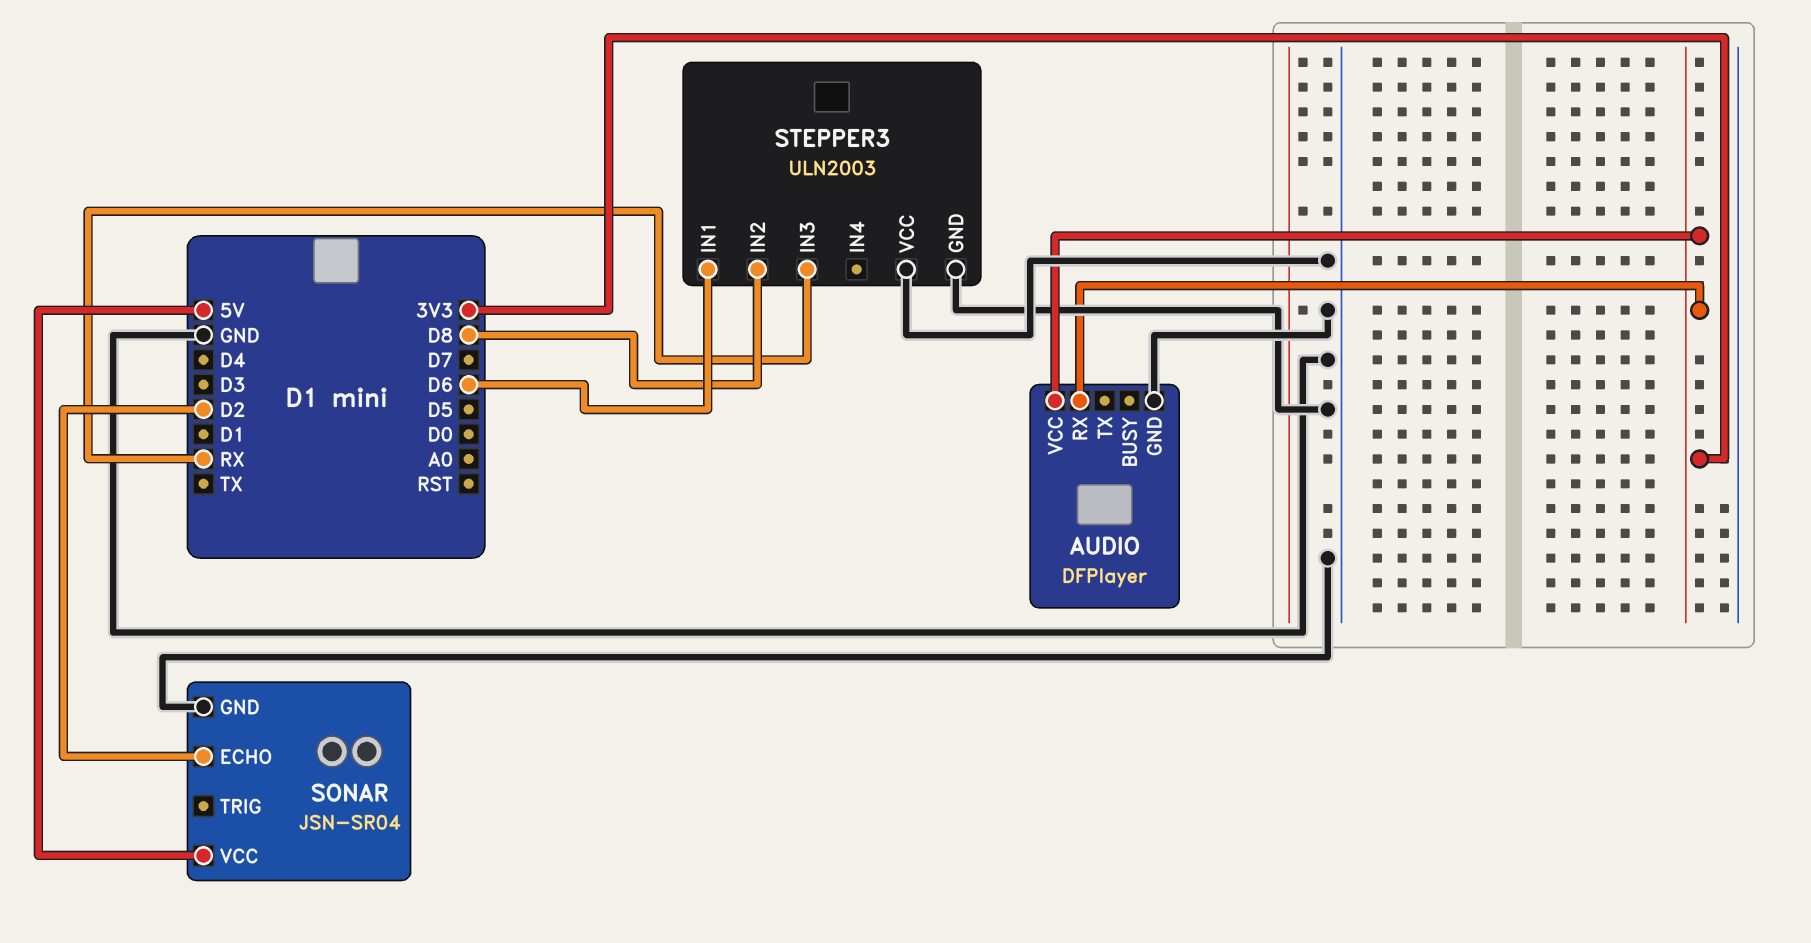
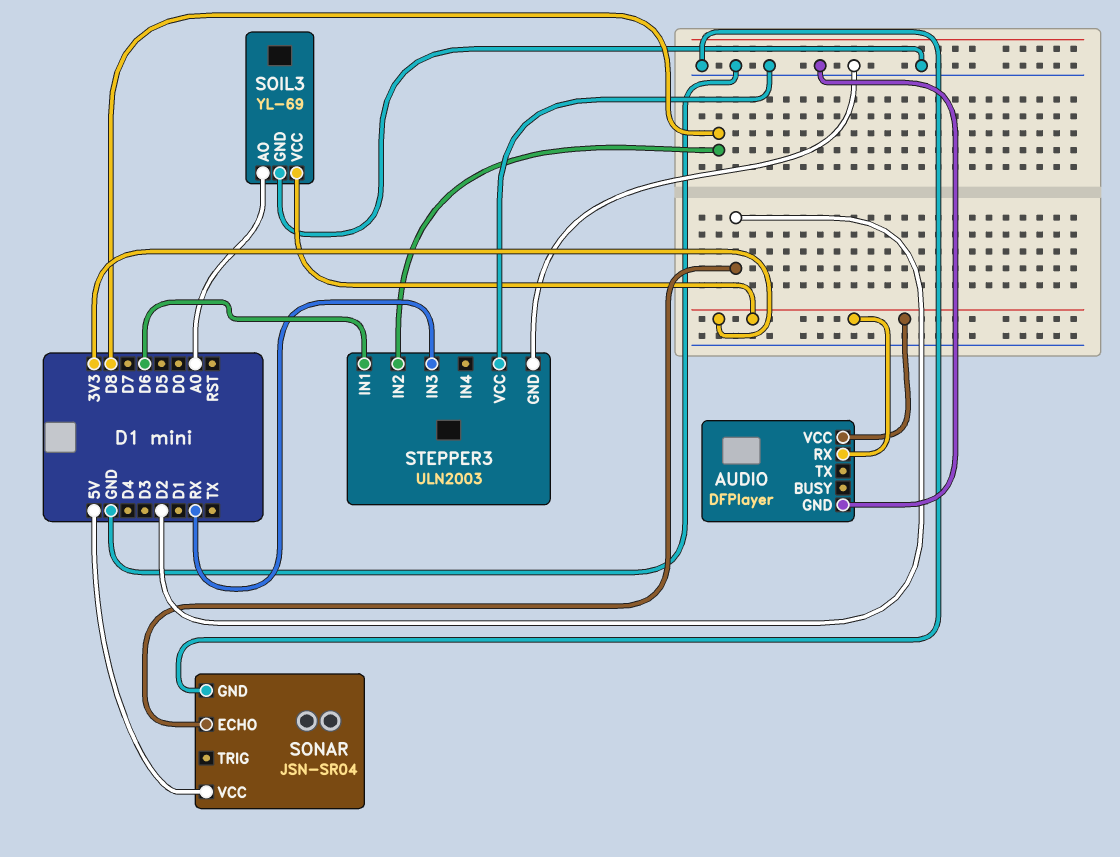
SOIL3: none -> YL-69
SOIL3 pin AO: none -> A0
SOIL3 pin GND: none -> GND
SOIL3 pin VCC: none -> 3V3

